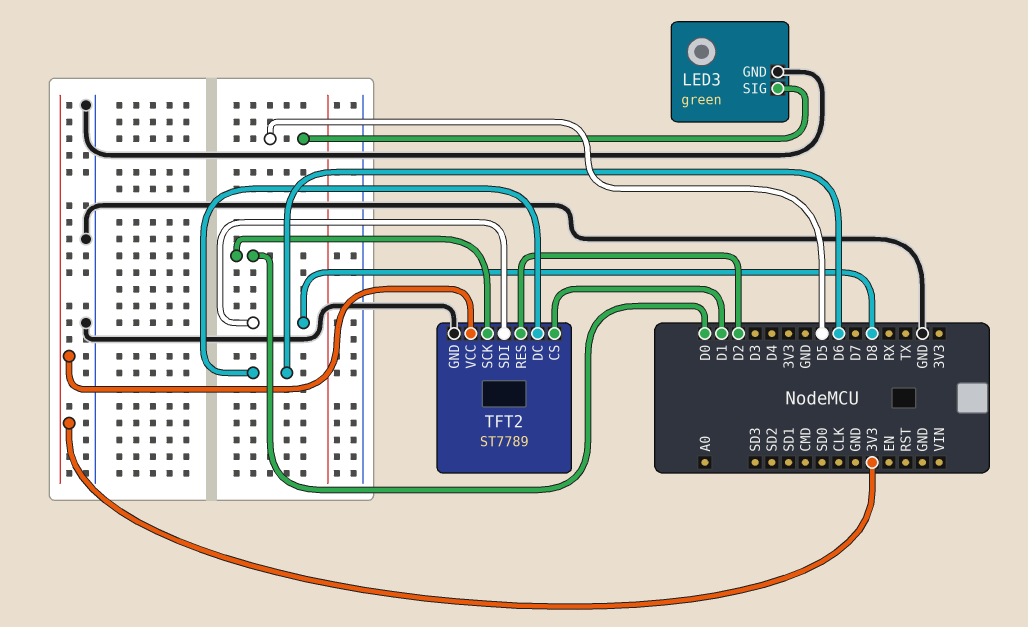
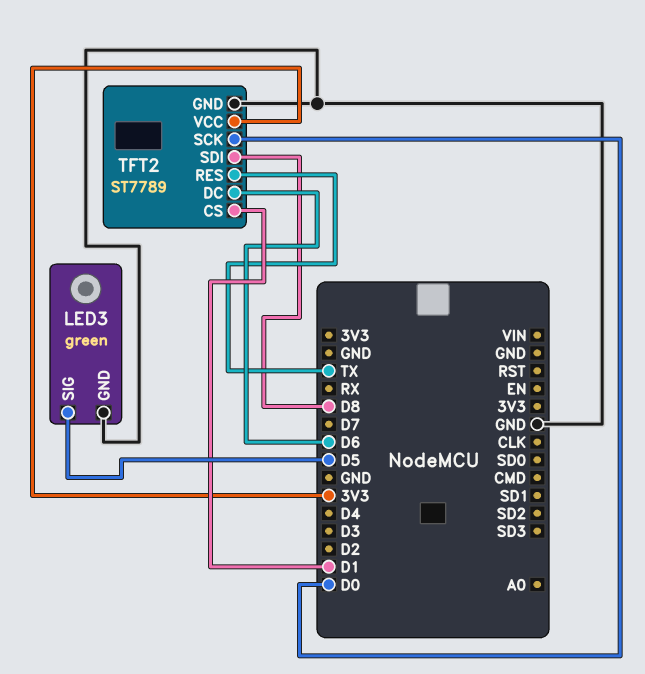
TFT2 pin RES: D2 -> TX

